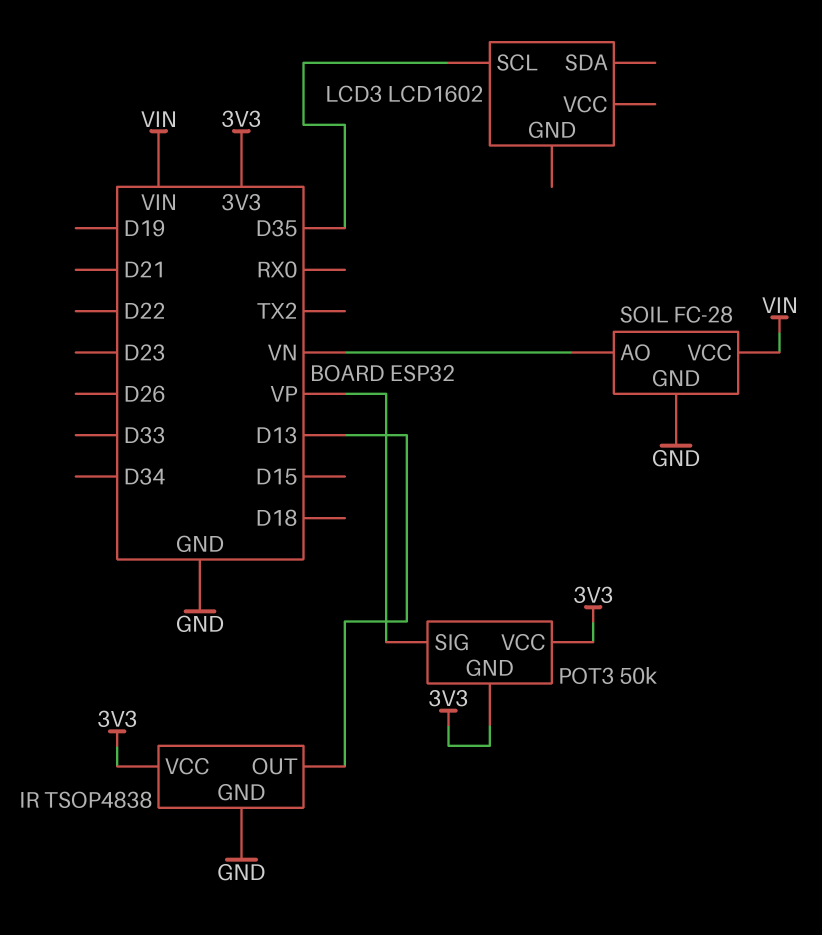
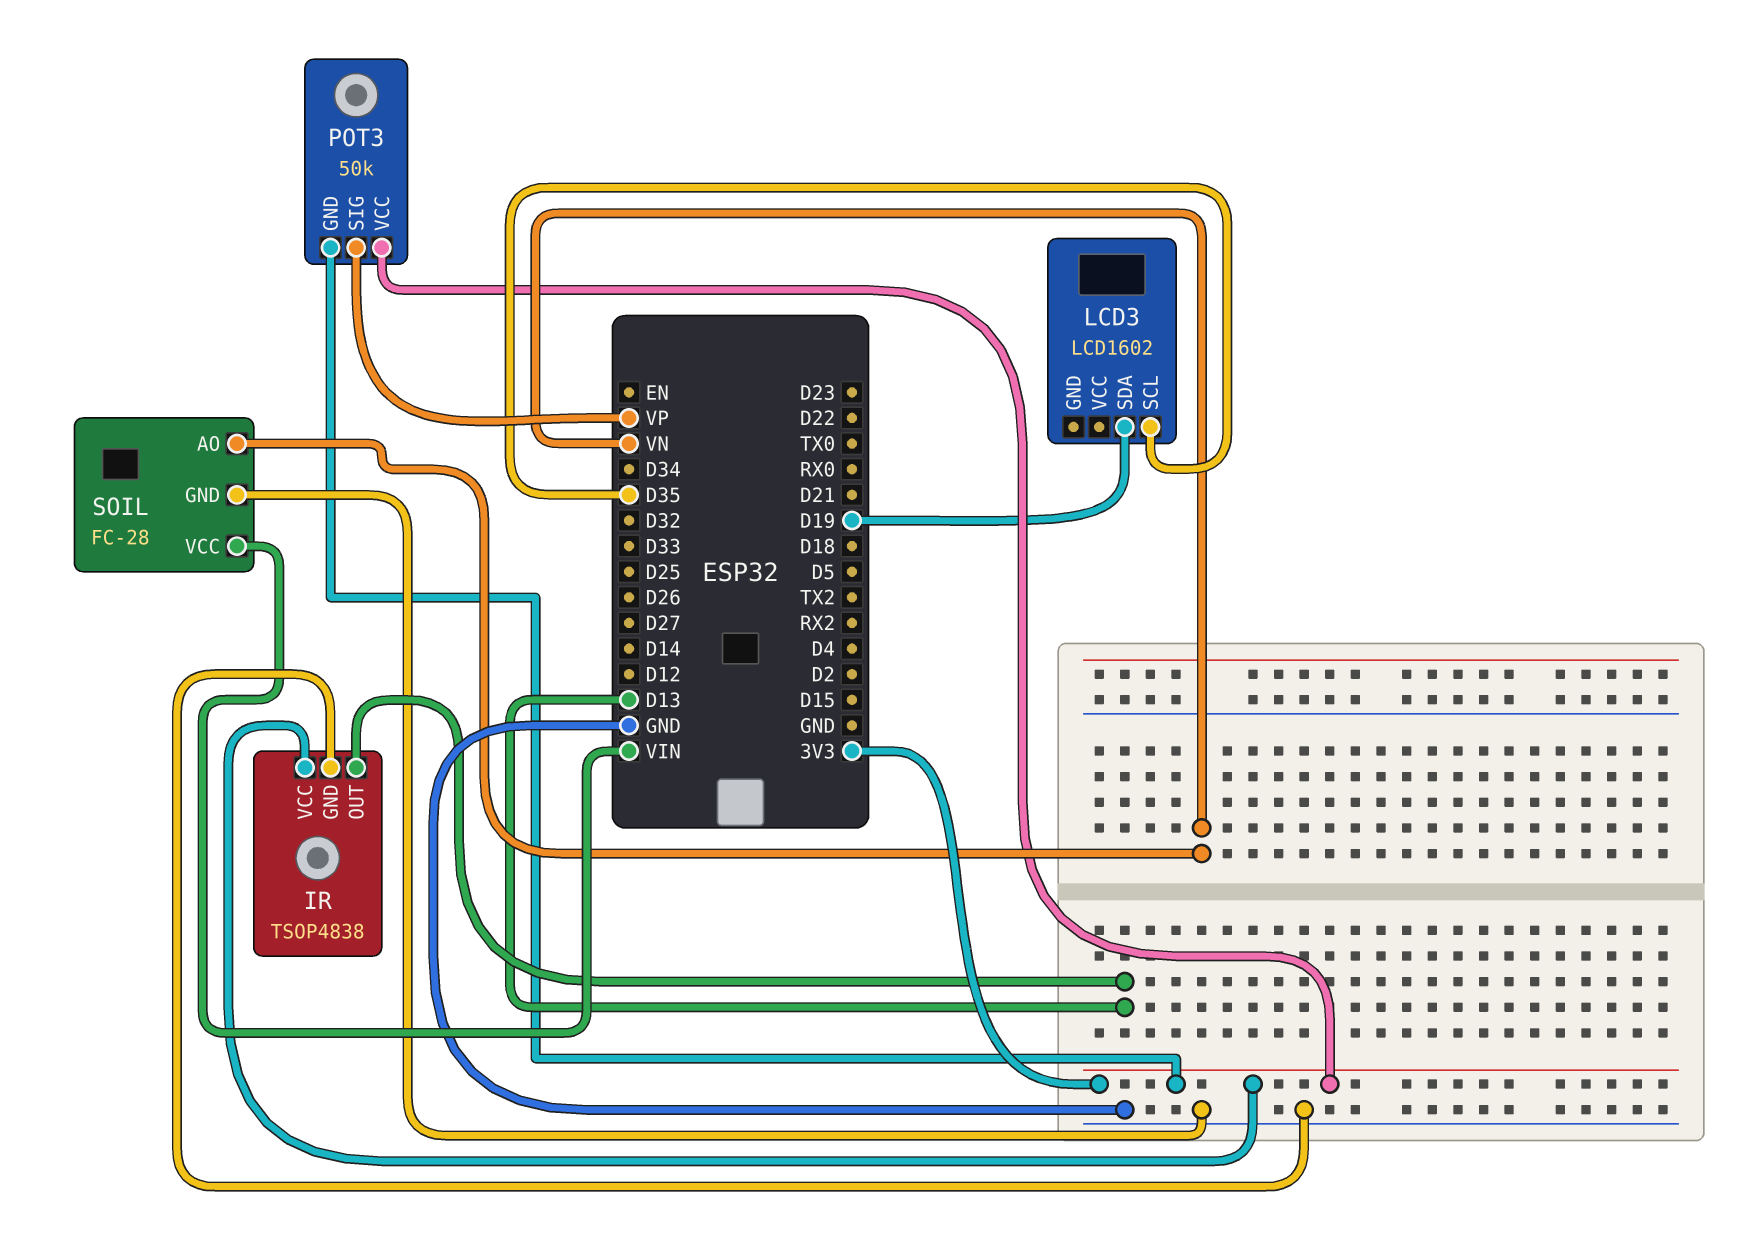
LCD3 pin SDA: none -> D19

